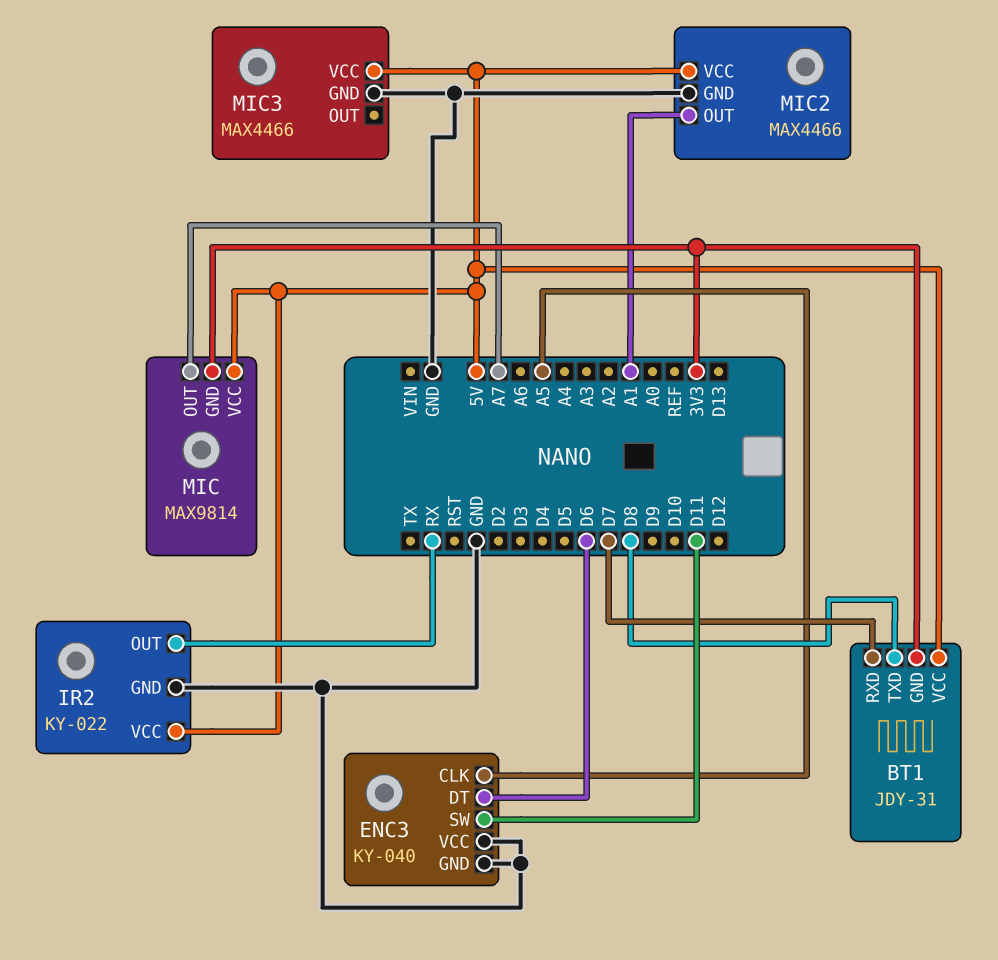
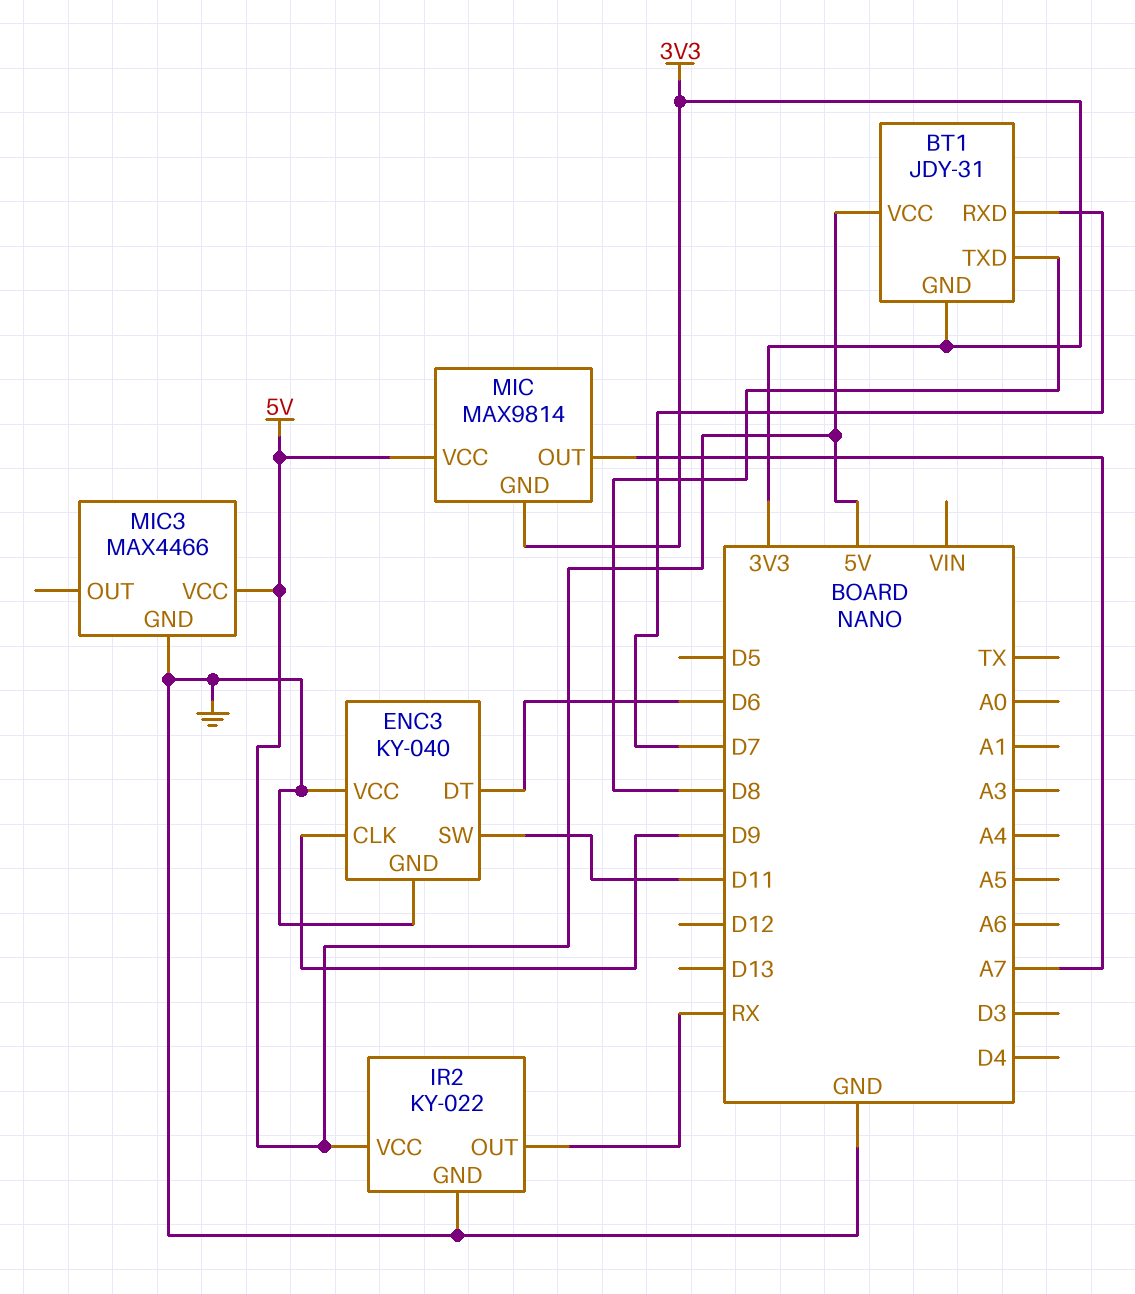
ENC3 pin CLK: A5 -> D9
MIC2: MAX4466 -> none
MIC2 pin GND: GND -> none
MIC2 pin OUT: A1 -> none
MIC2 pin VCC: 5V -> none

